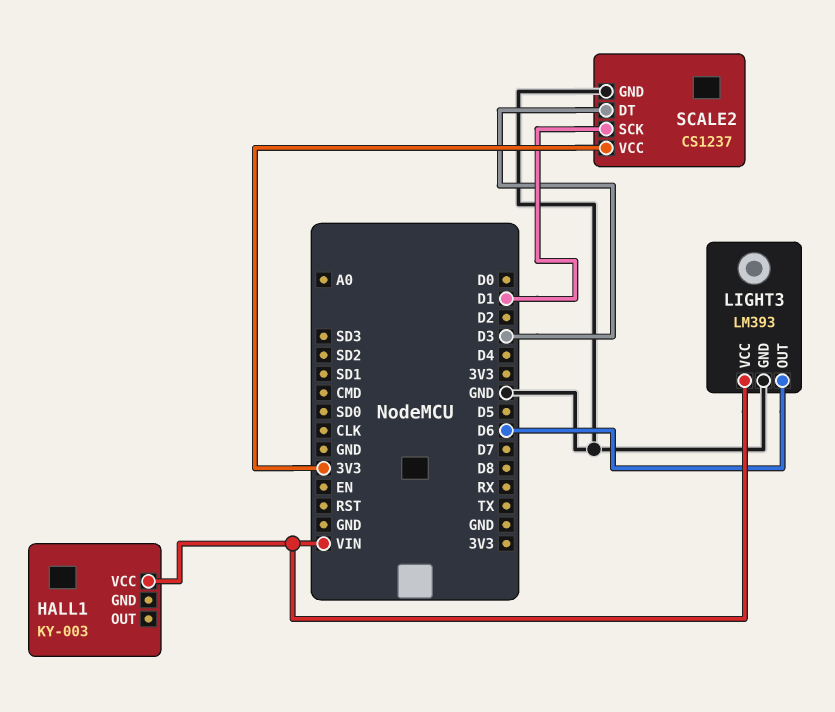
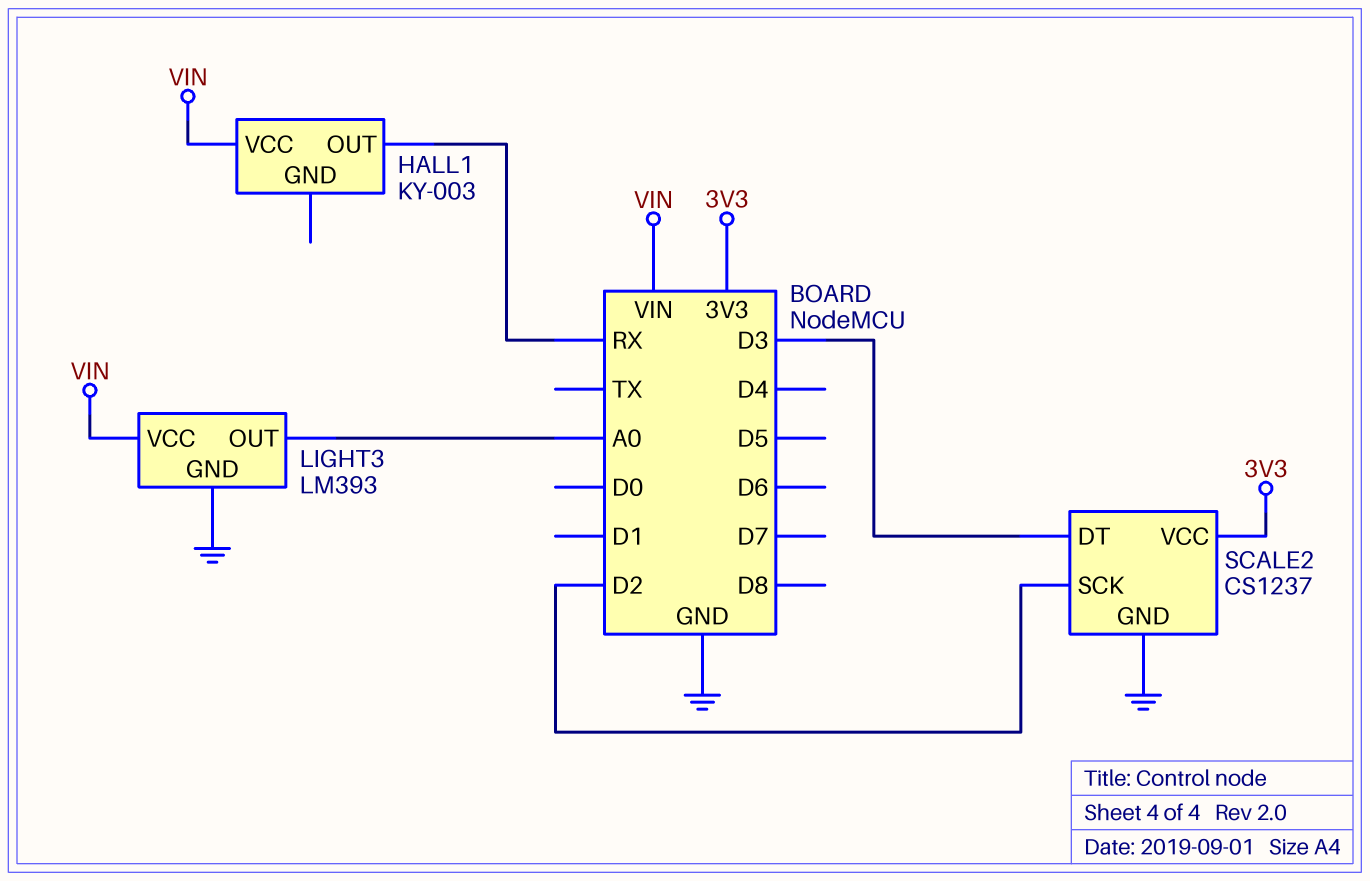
HALL1 pin OUT: none -> RX
LIGHT3 pin OUT: D6 -> A0
SCALE2 pin SCK: D1 -> D2

